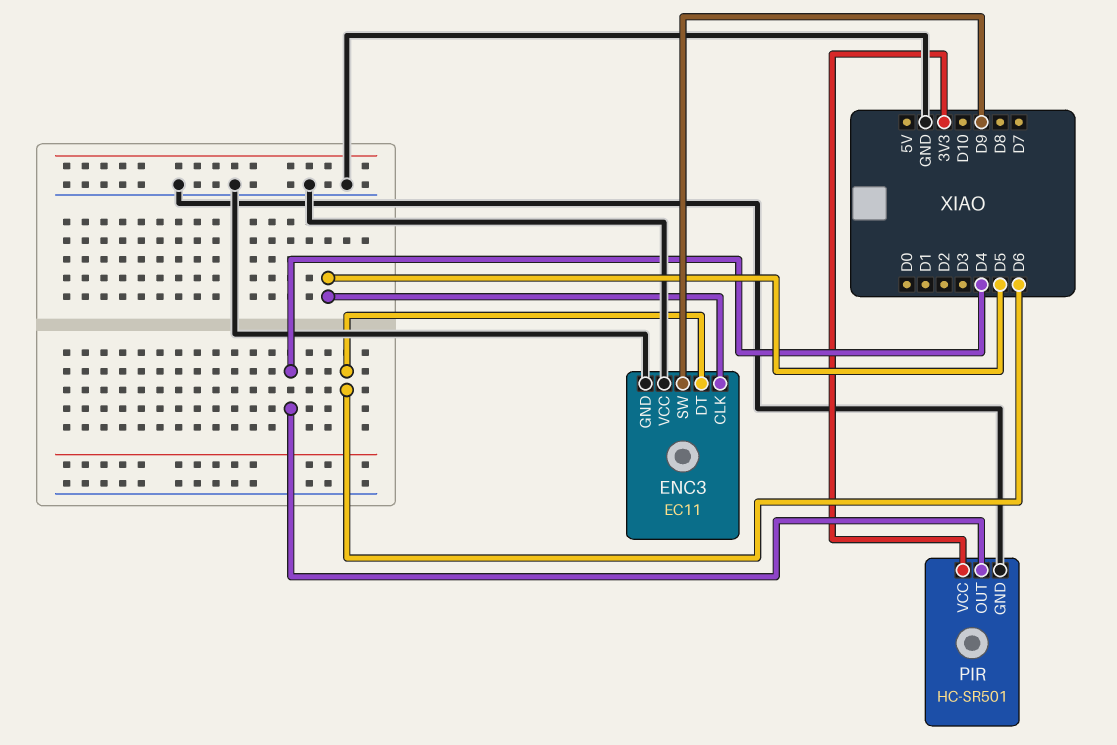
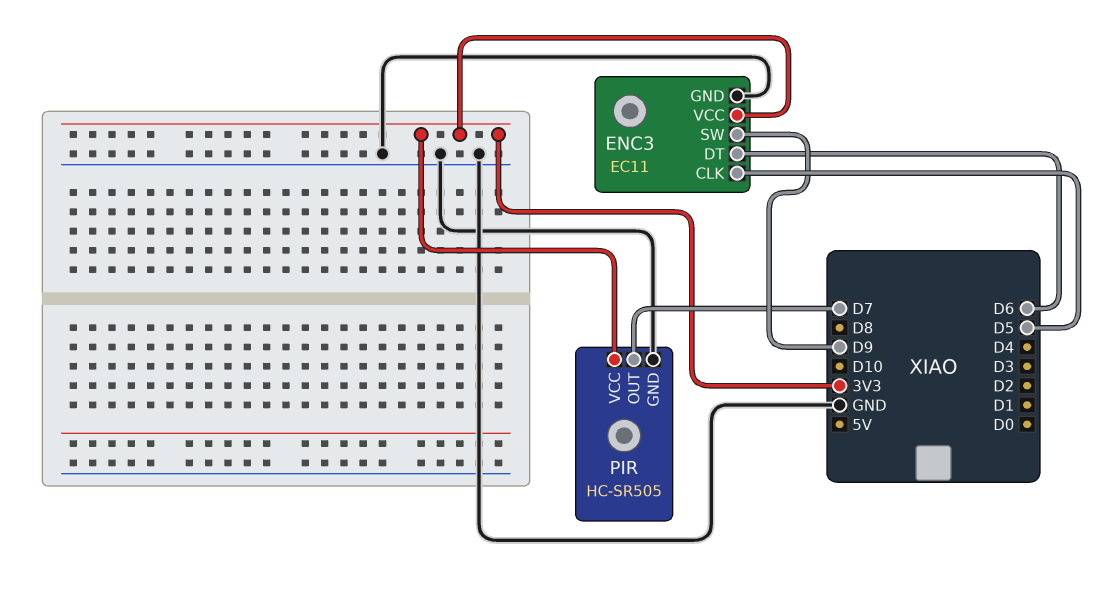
ENC3 pin VCC: GND -> 3V3
PIR: HC-SR501 -> HC-SR505
PIR pin OUT: D4 -> D7

